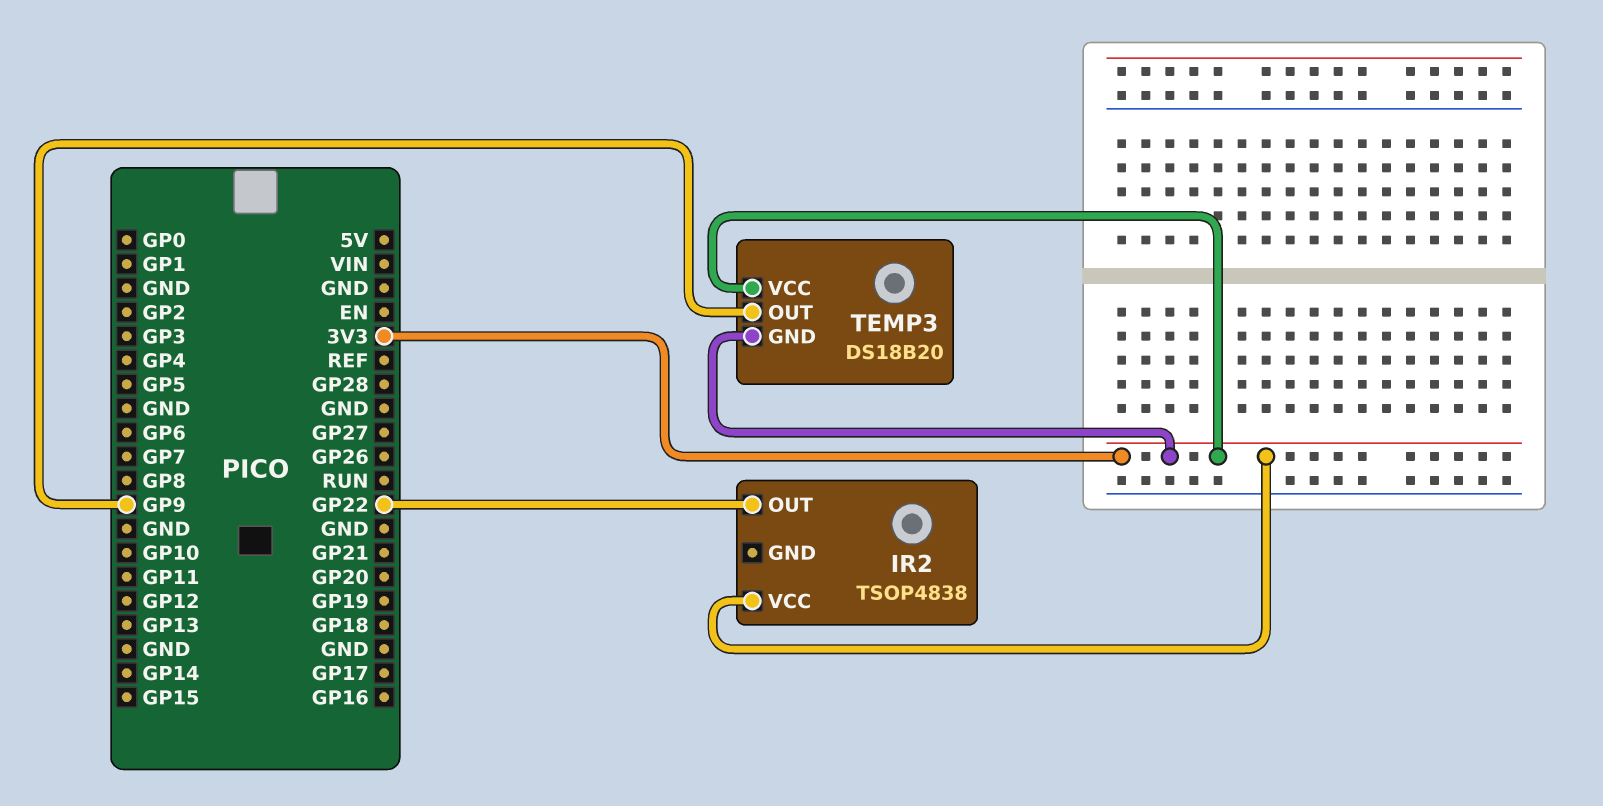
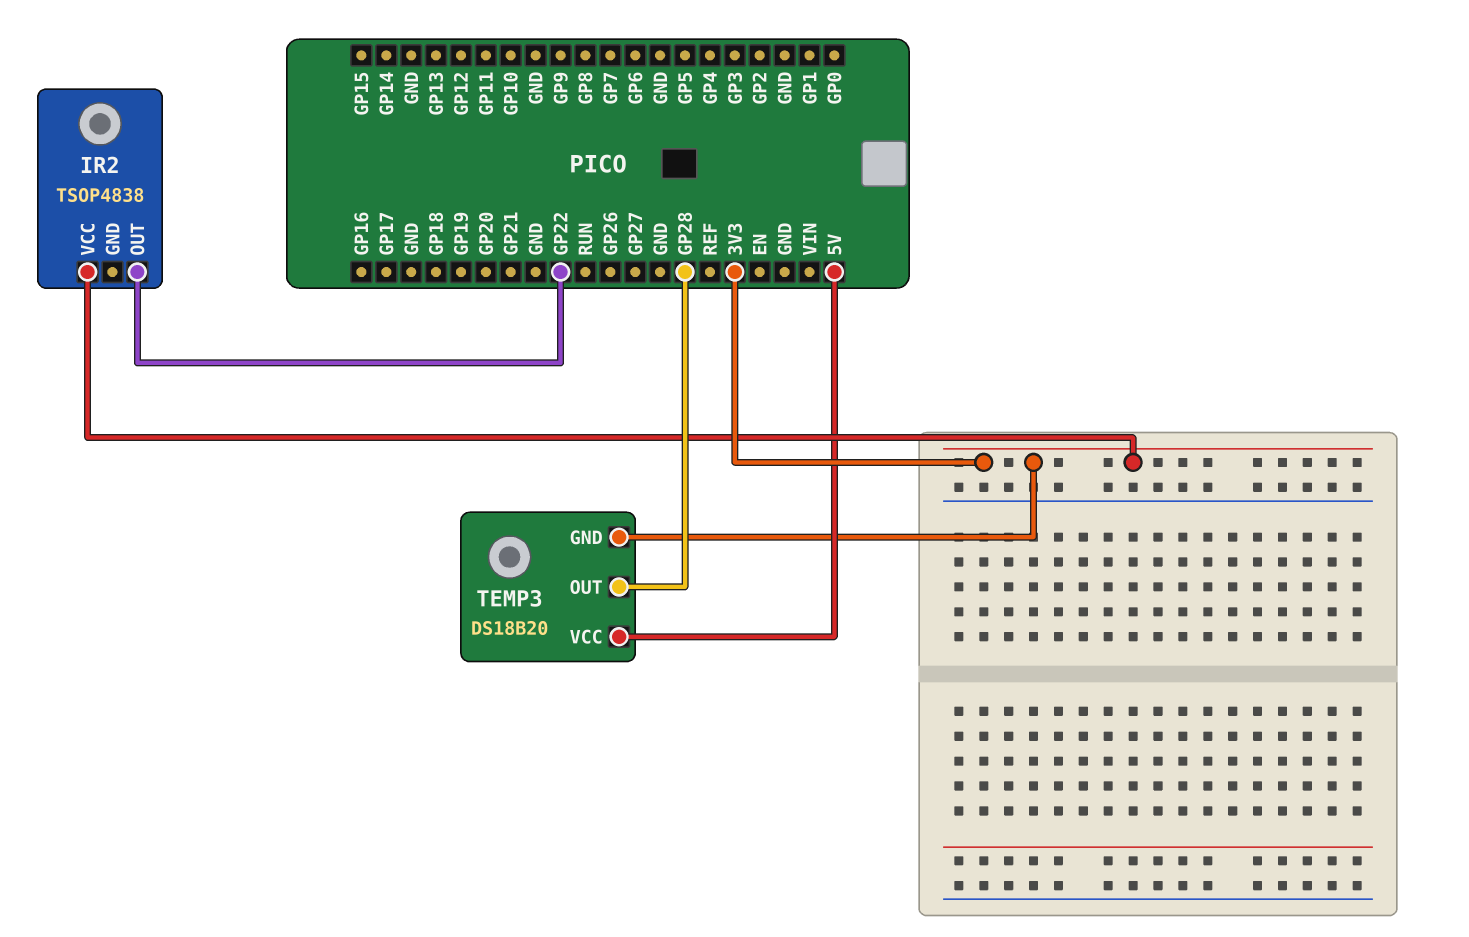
TEMP3 pin OUT: GP9 -> GP28
TEMP3 pin VCC: 3V3 -> 5V

